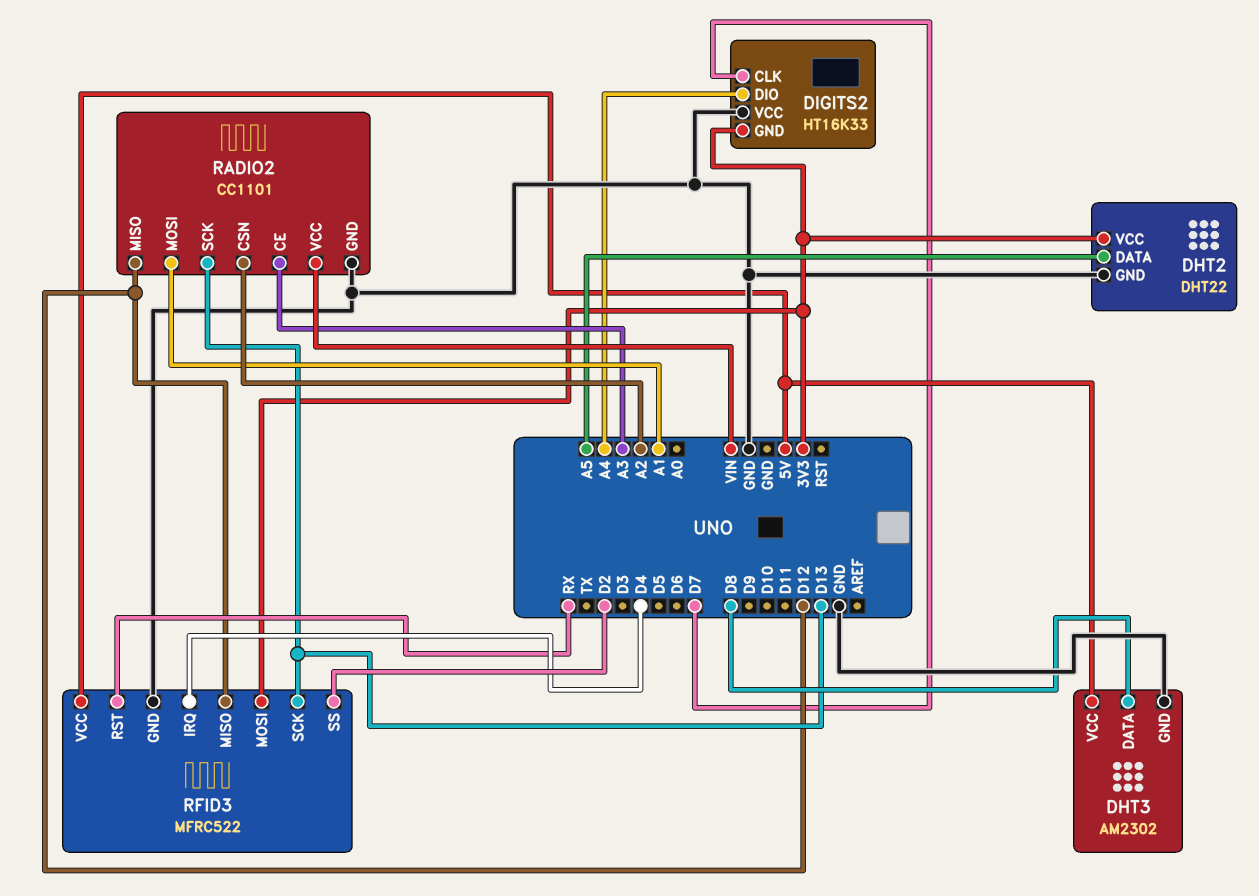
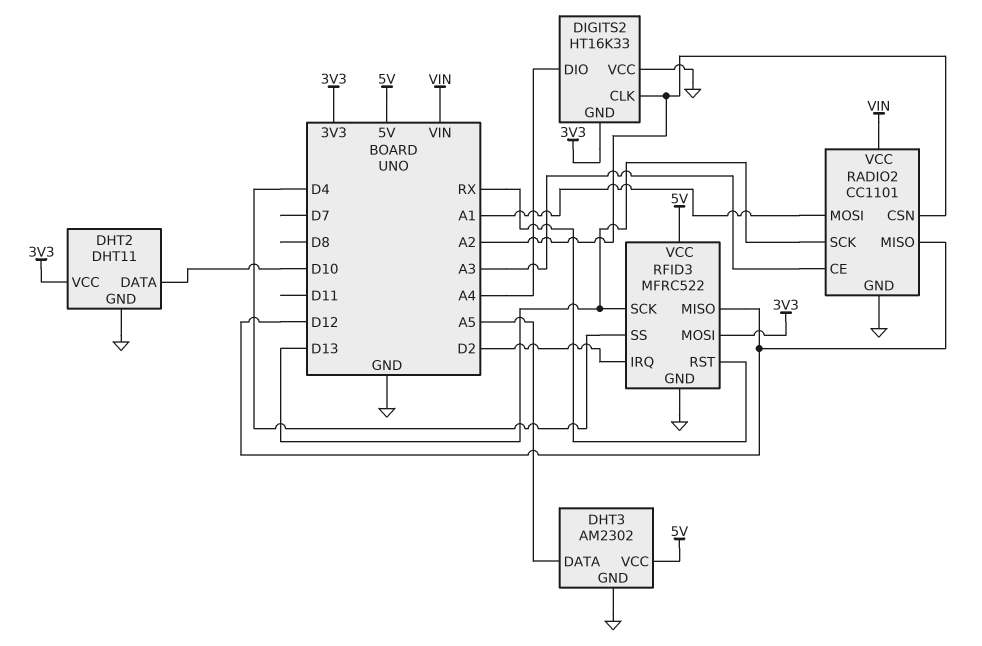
DHT2: DHT22 -> DHT11
DHT2 pin DATA: A5 -> D10
DHT3 pin DATA: D8 -> A5
DIGITS2 pin CLK: D7 -> A2
RFID3 pin IRQ: D4 -> D2
RFID3 pin SS: D2 -> D4

